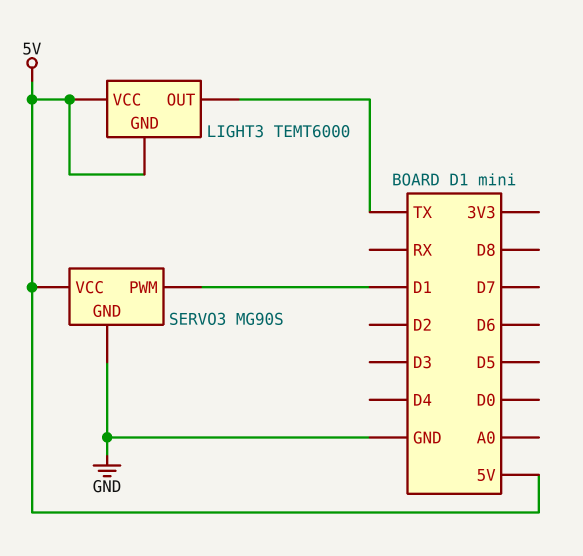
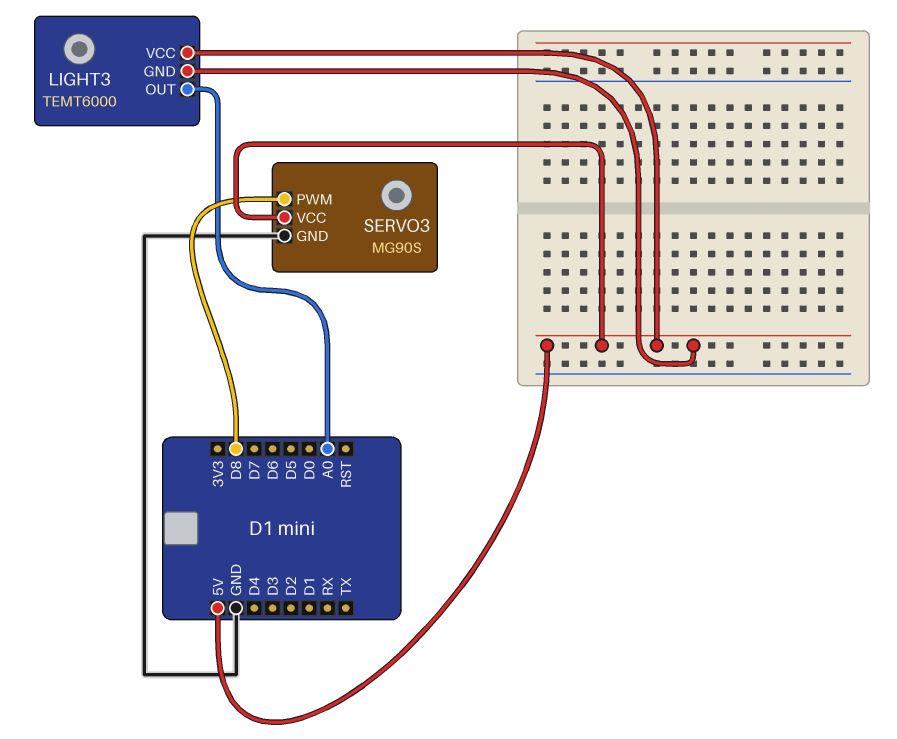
LIGHT3 pin OUT: TX -> A0
SERVO3 pin PWM: D1 -> D8

